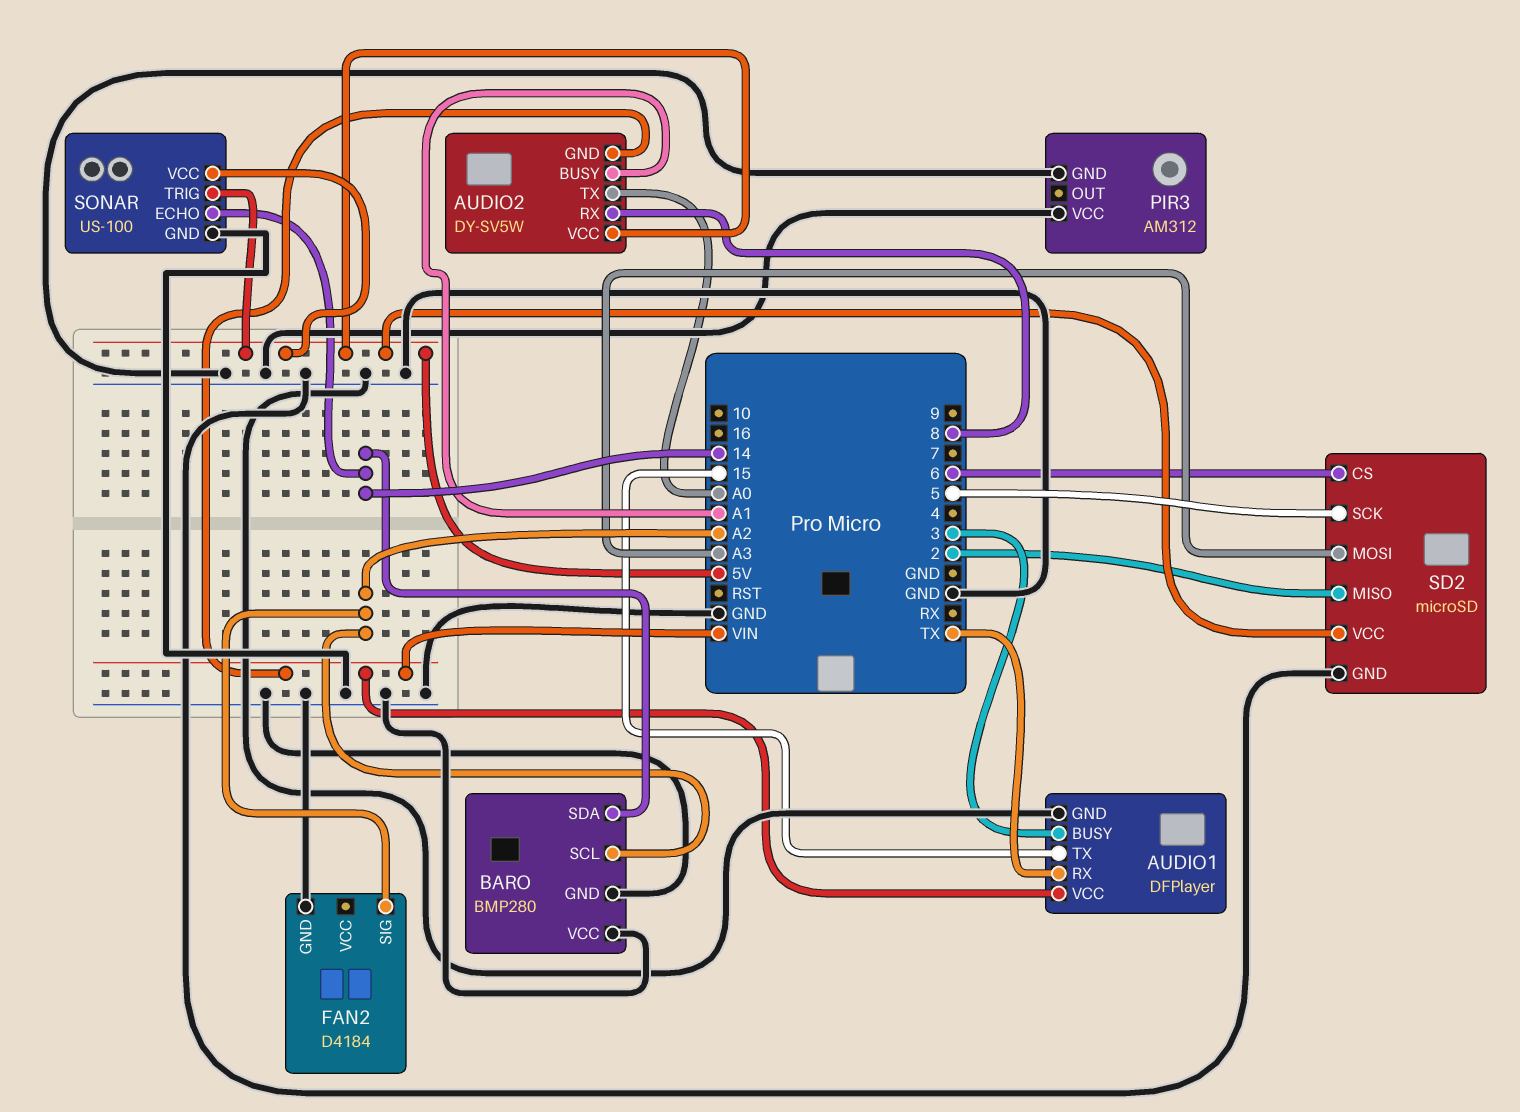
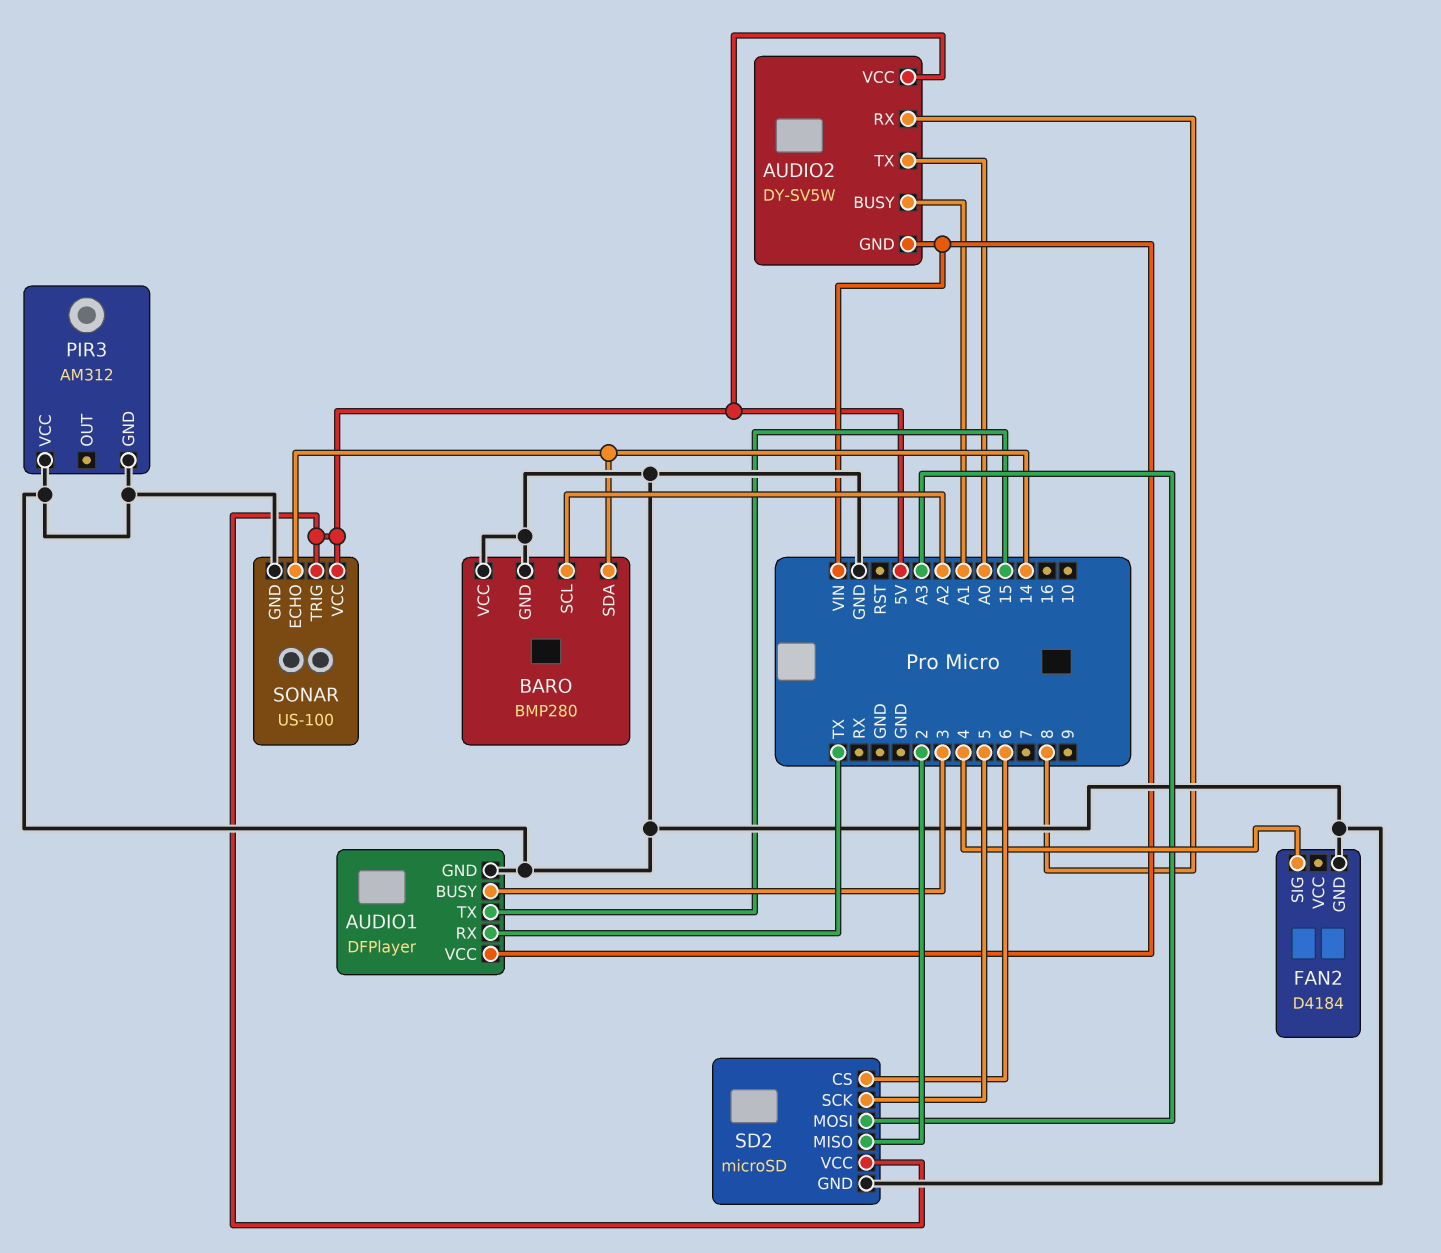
FAN2 pin SIG: A2 -> 4

